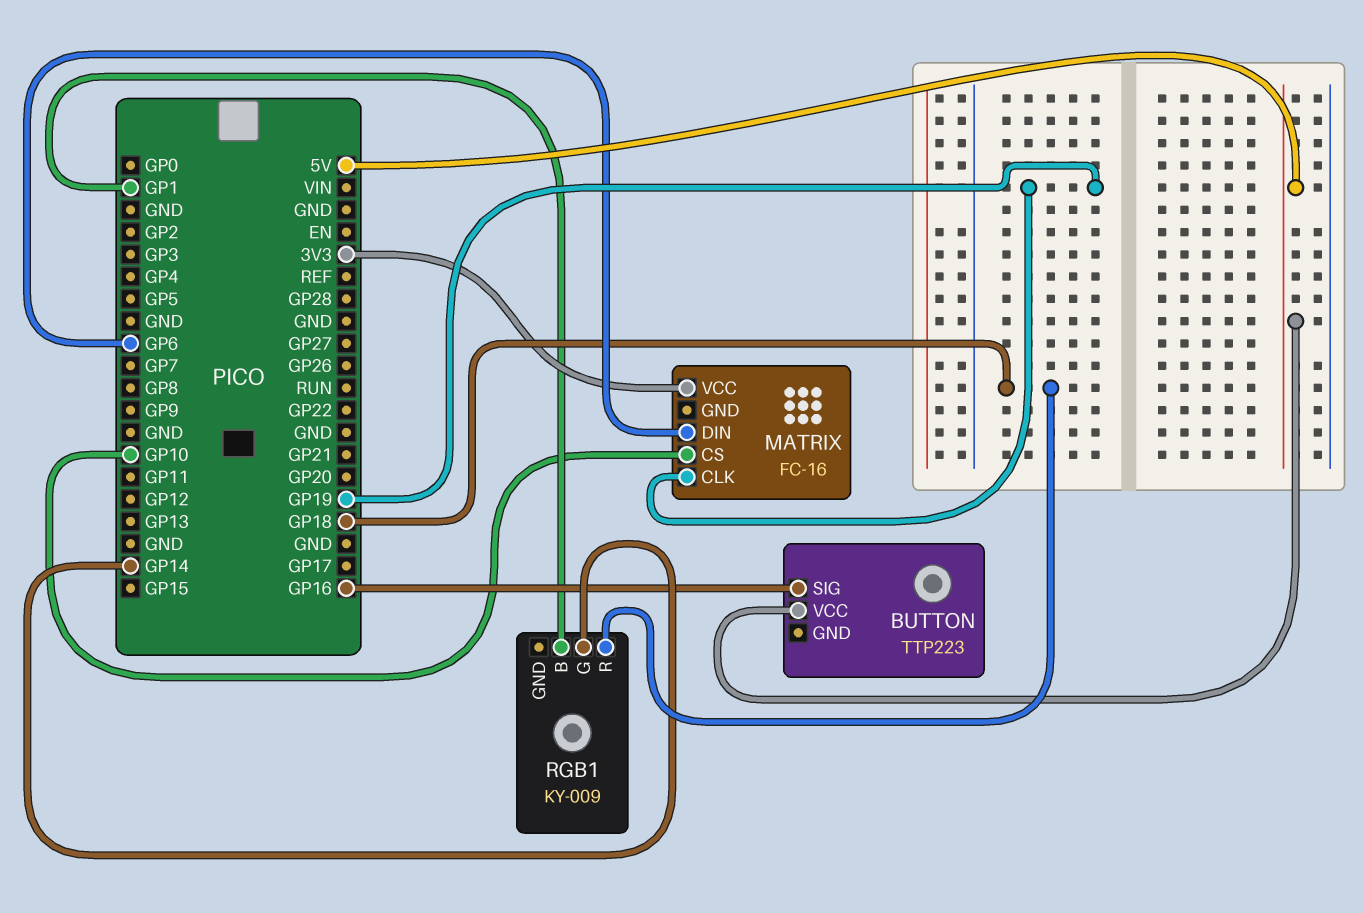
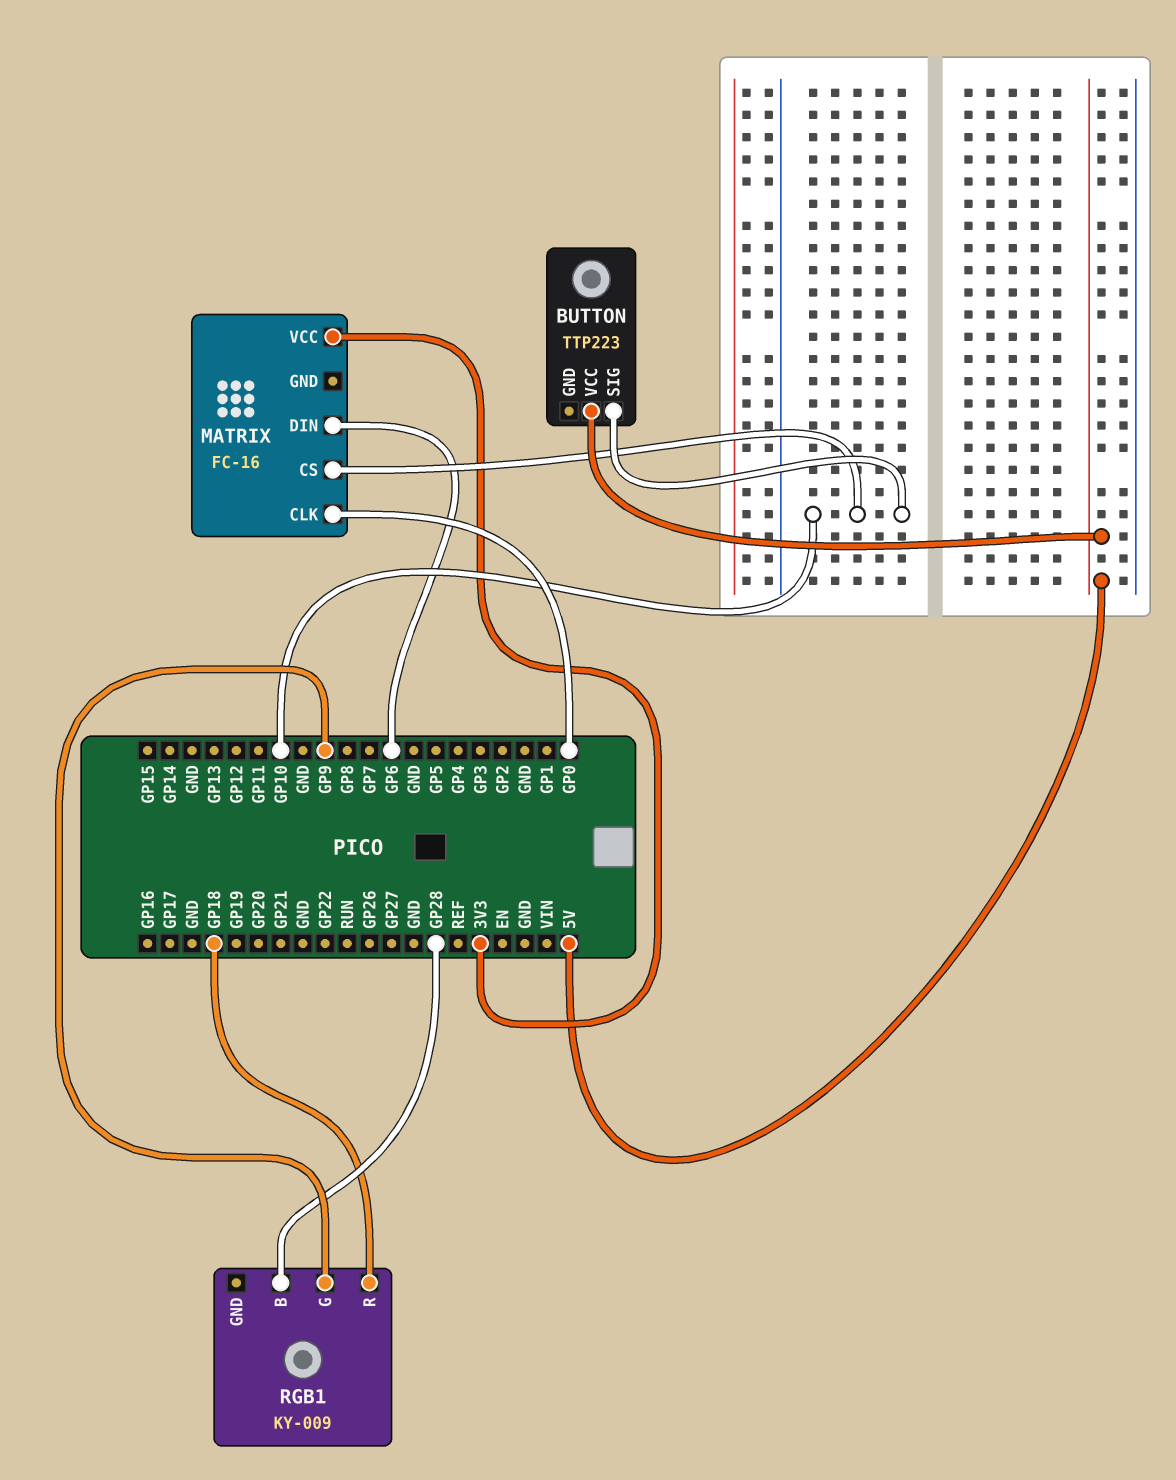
BUTTON pin SIG: GP16 -> GP10
MATRIX pin CLK: GP19 -> GP0
RGB1 pin B: GP1 -> GP28
RGB1 pin G: GP14 -> GP9

